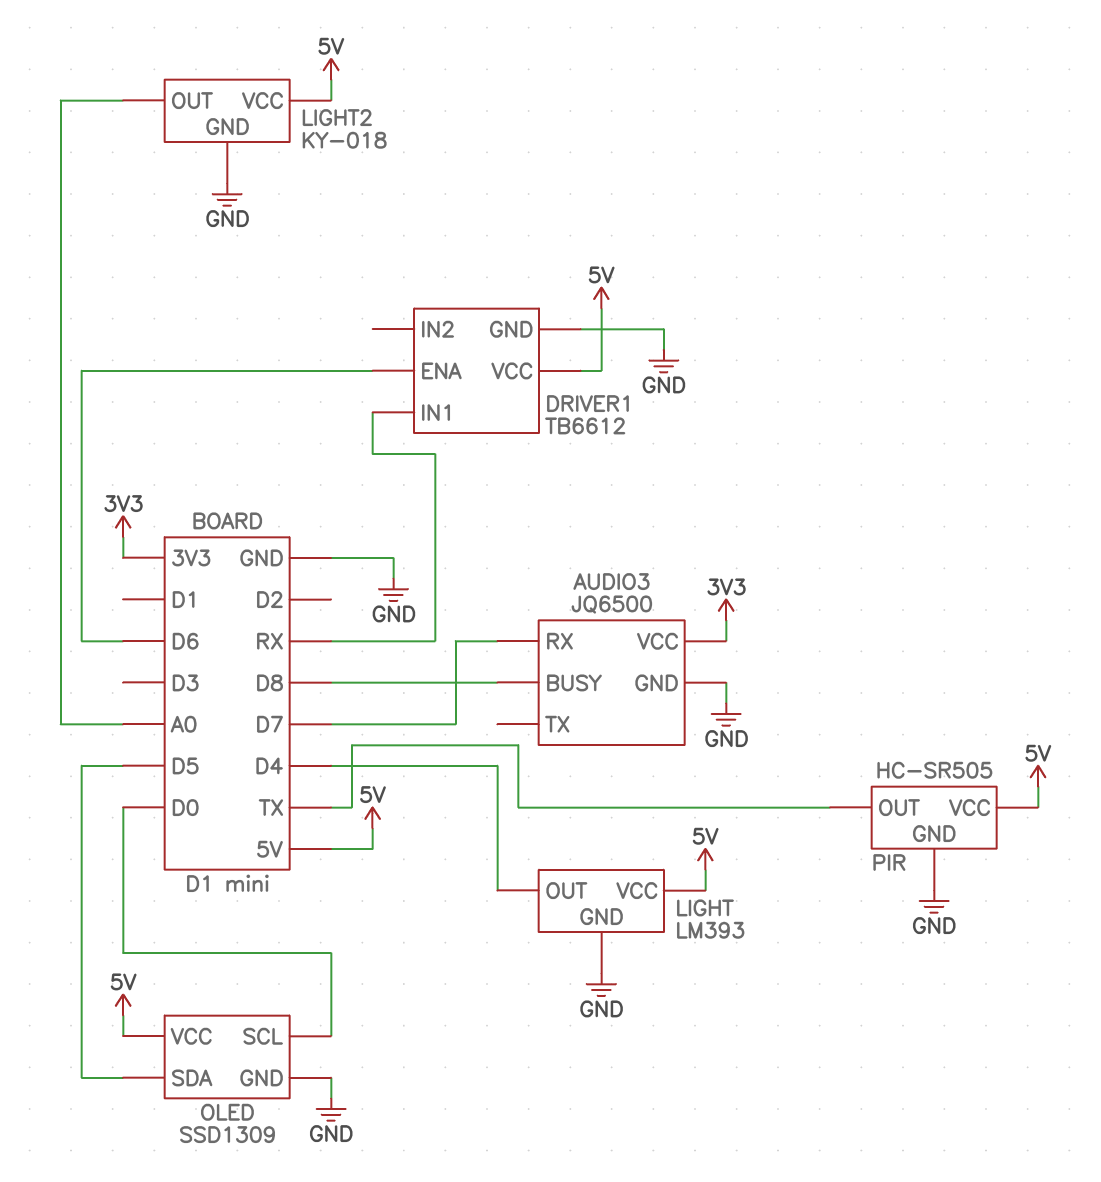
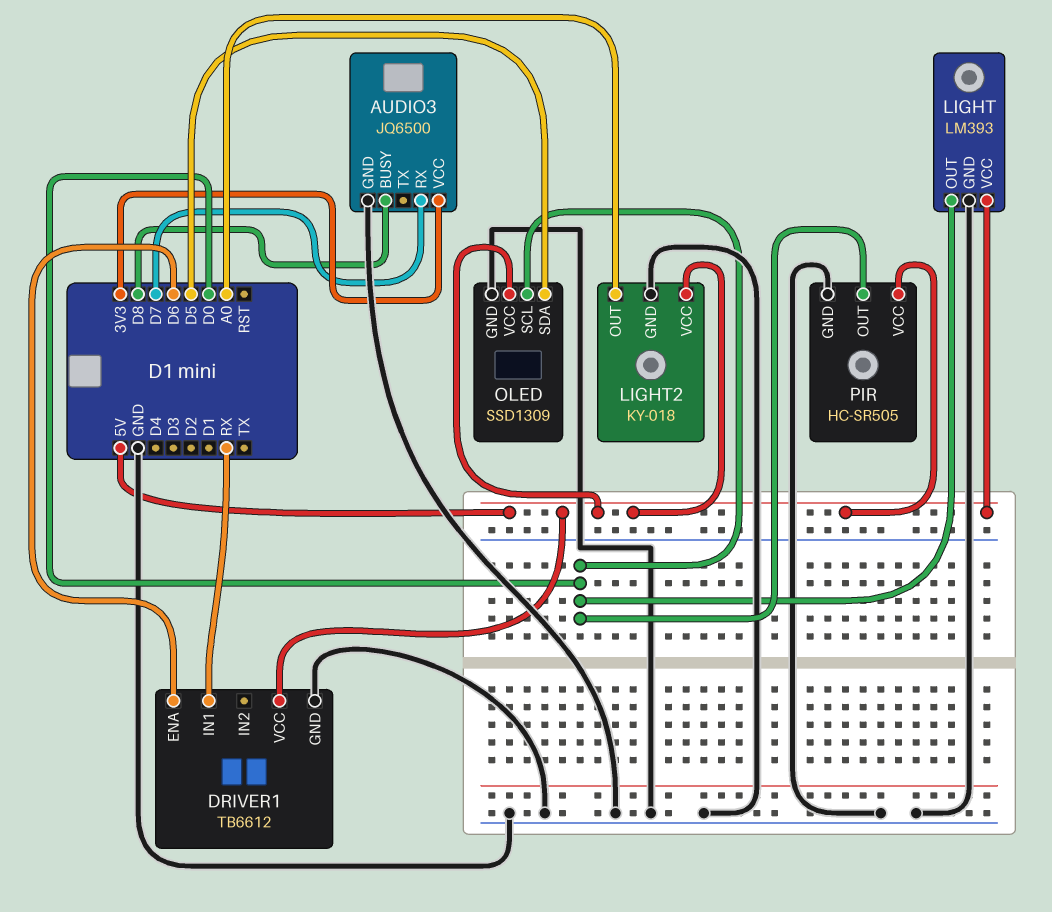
LIGHT pin OUT: D4 -> D0
PIR pin OUT: TX -> D0

